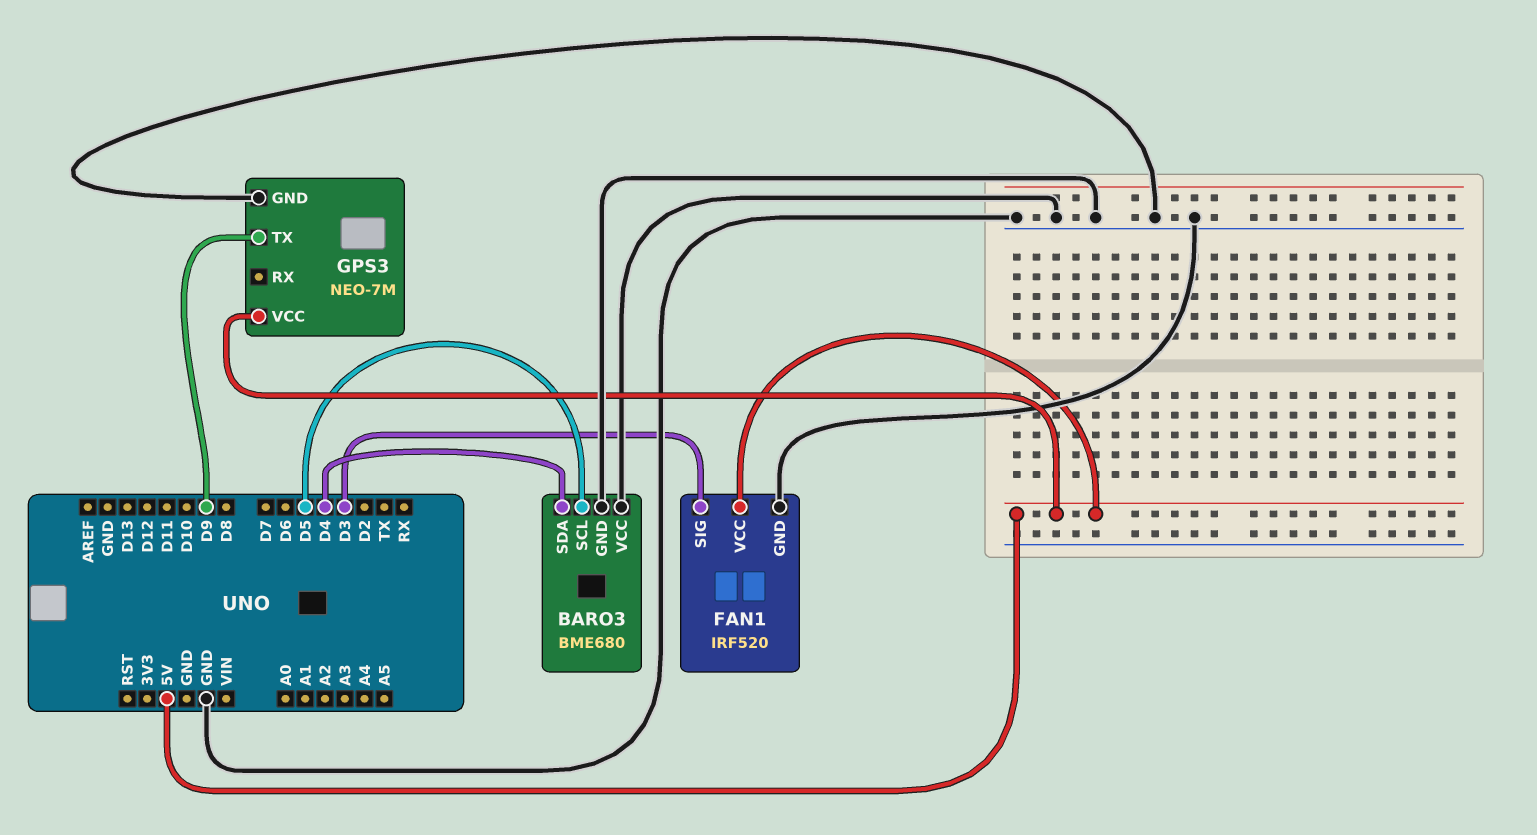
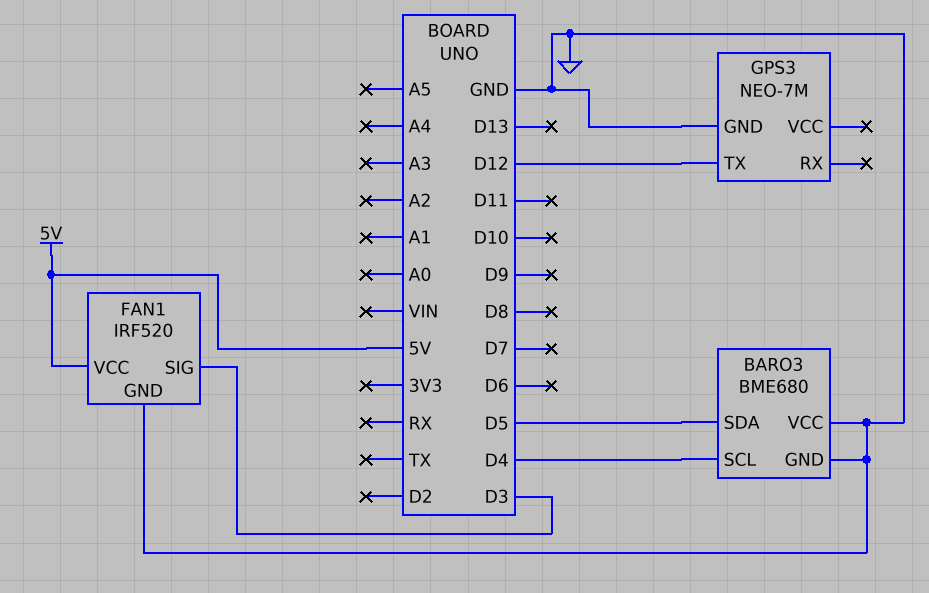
BARO3 pin SCL: D5 -> D4
BARO3 pin SDA: D4 -> D5
GPS3 pin TX: D9 -> D12
GPS3 pin VCC: 5V -> none

